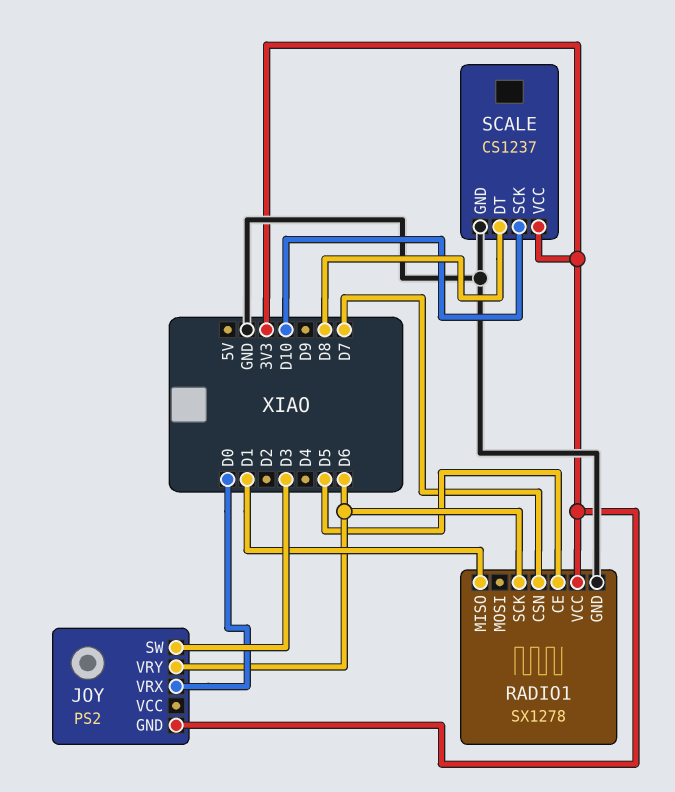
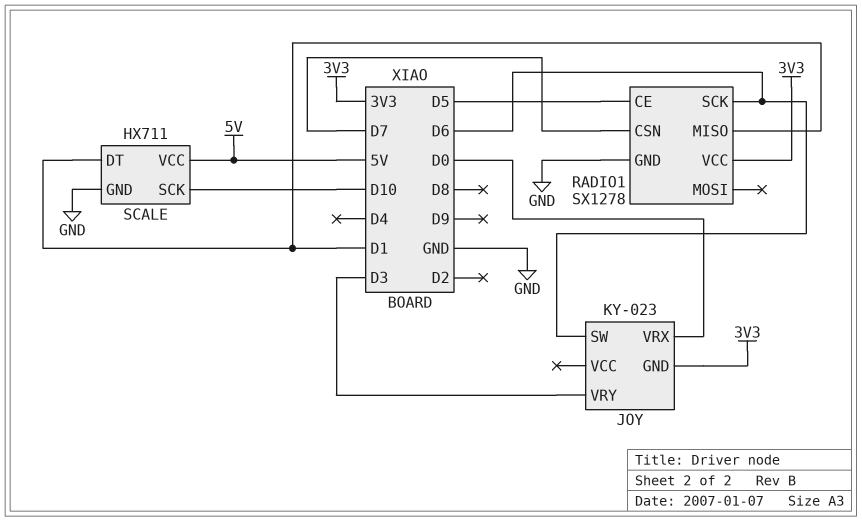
JOY: PS2 -> KY-023
JOY pin SW: D3 -> D6
JOY pin VRY: D6 -> D3
SCALE: CS1237 -> HX711
SCALE pin DT: D8 -> D1
SCALE pin VCC: 3V3 -> 5V

